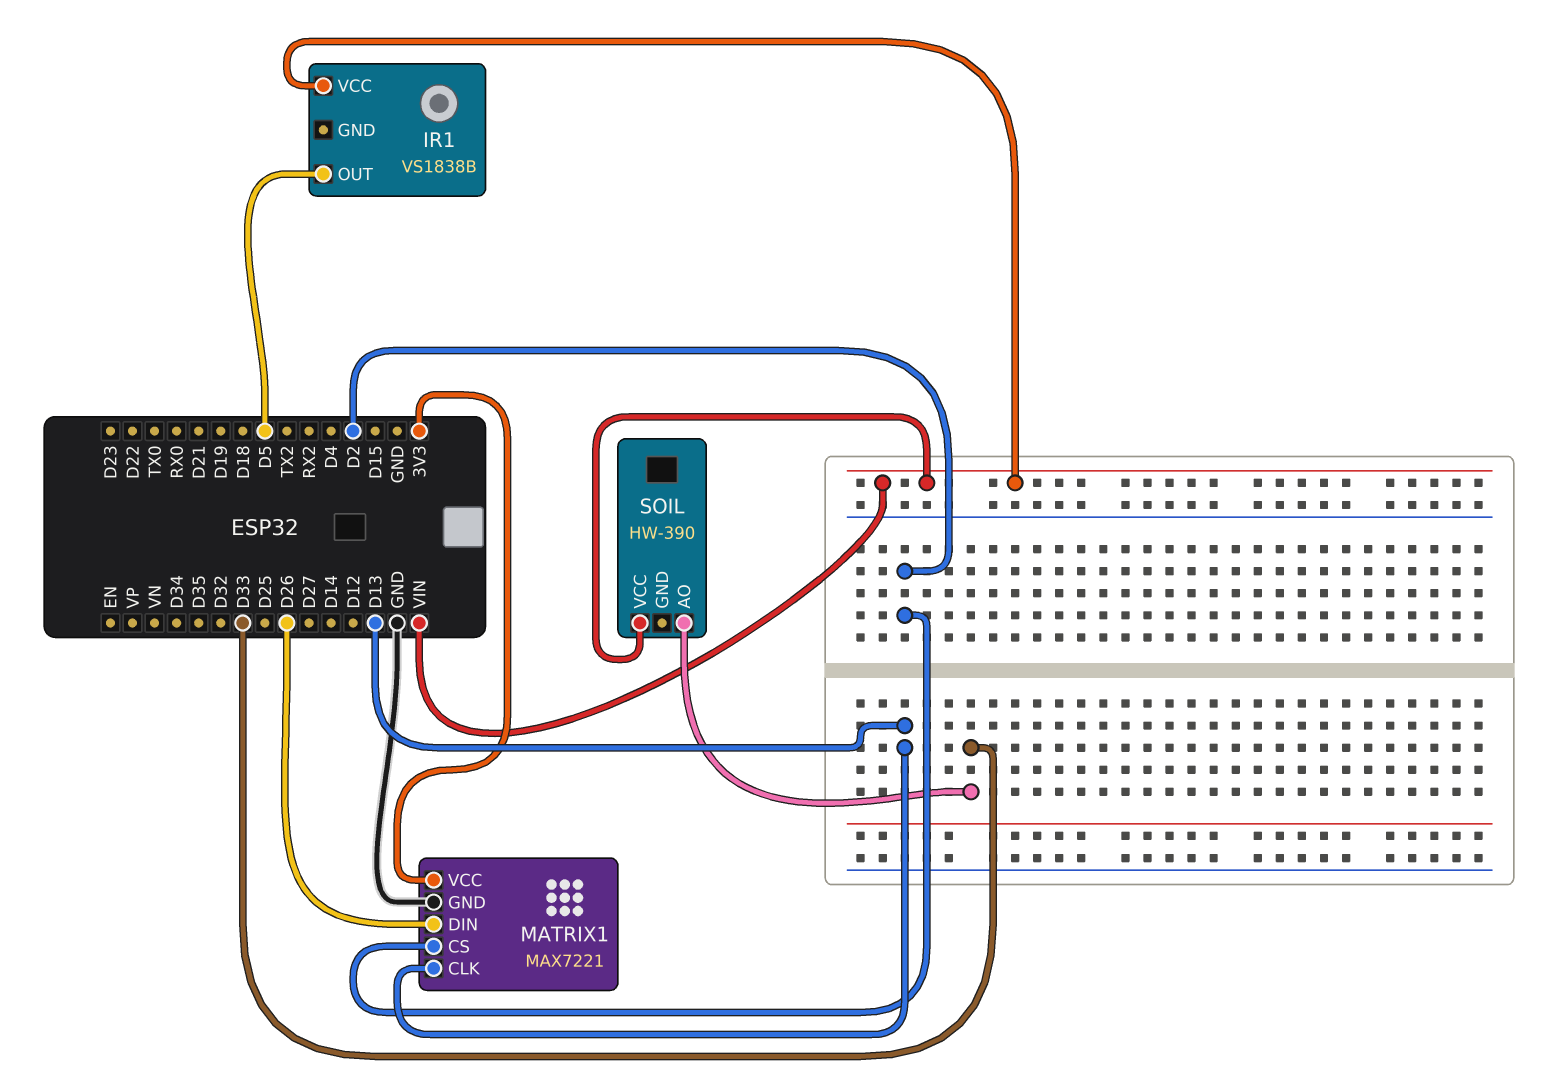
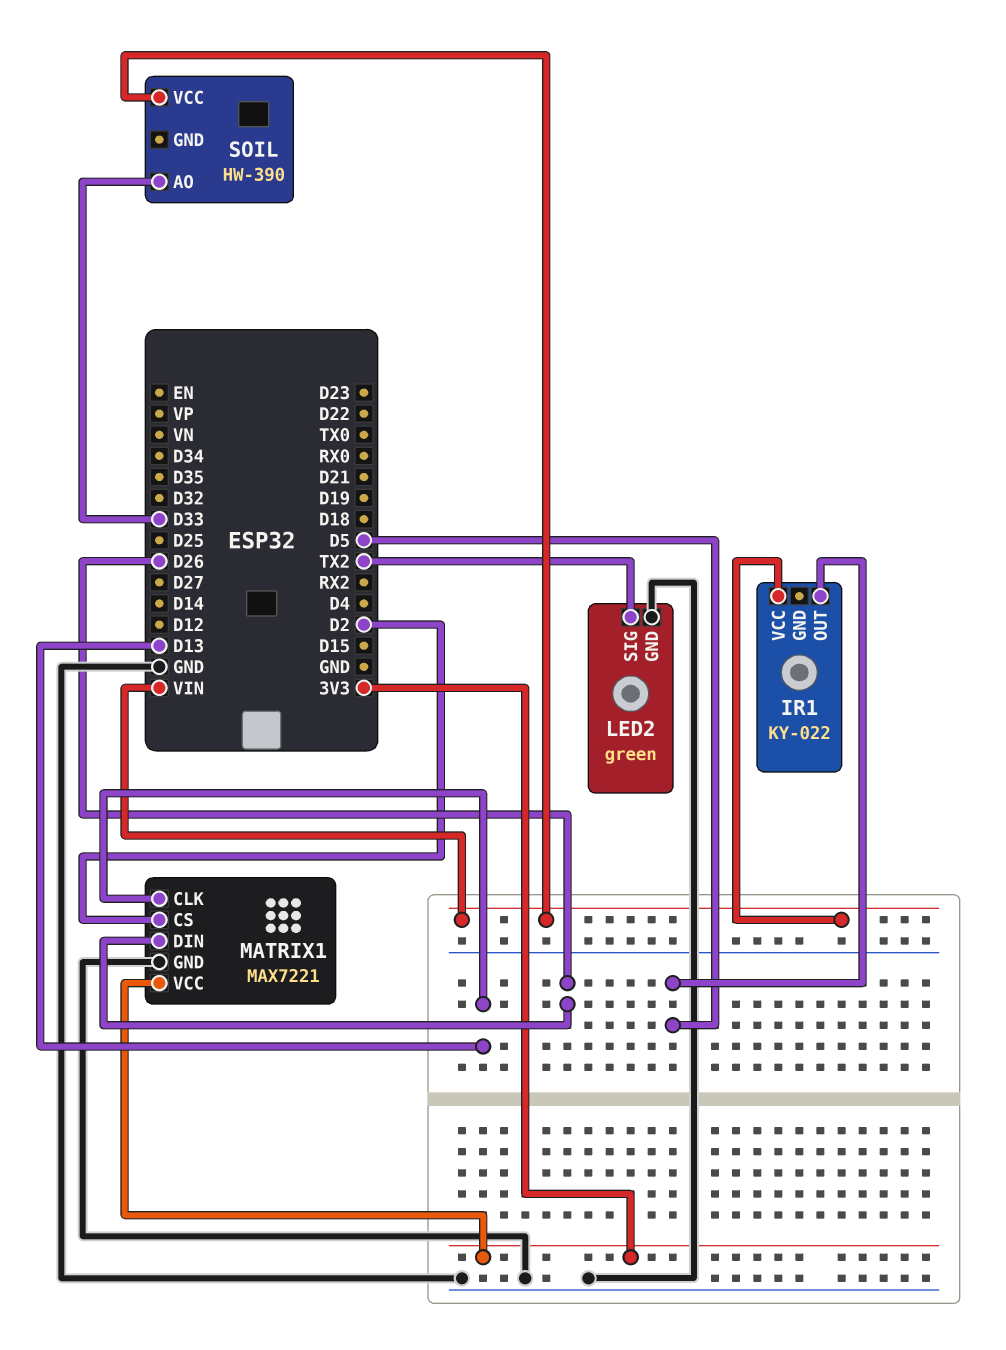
IR1: VS1838B -> KY-022
LED2: none -> green
LED2 pin GND: none -> GND
LED2 pin SIG: none -> TX2

